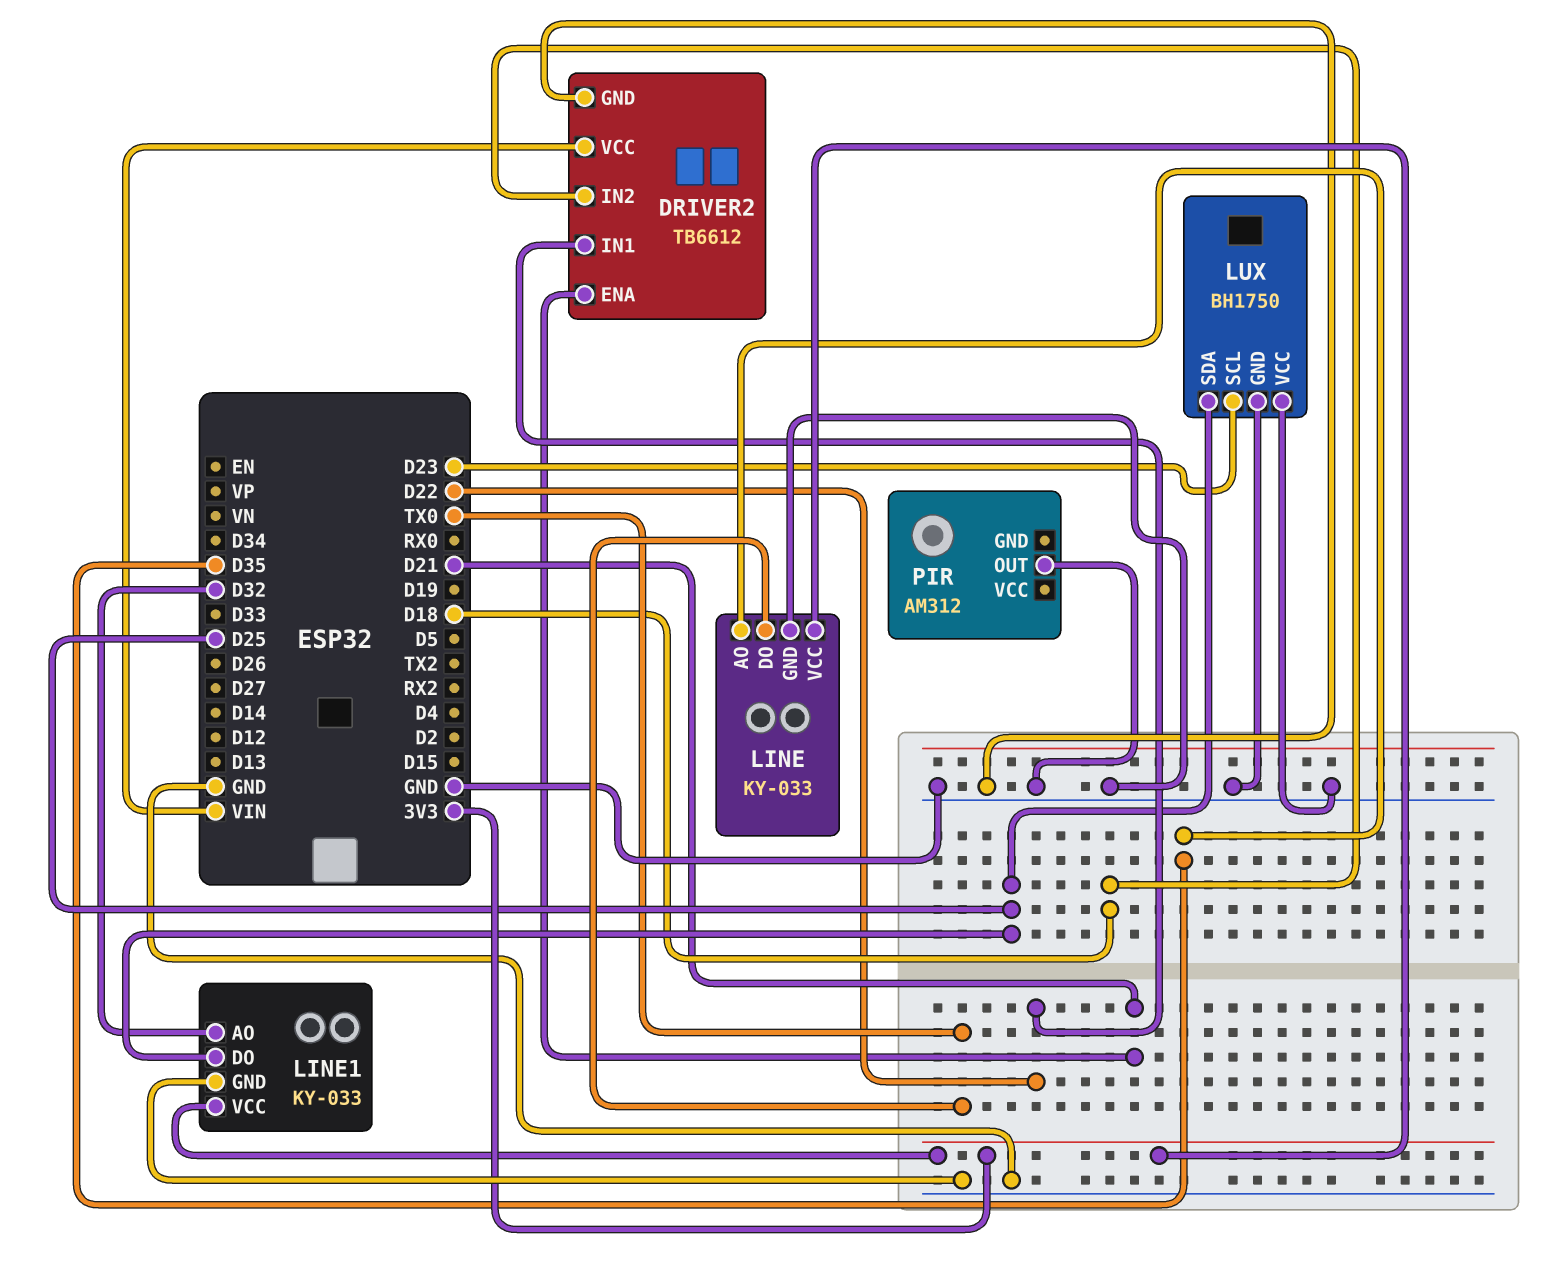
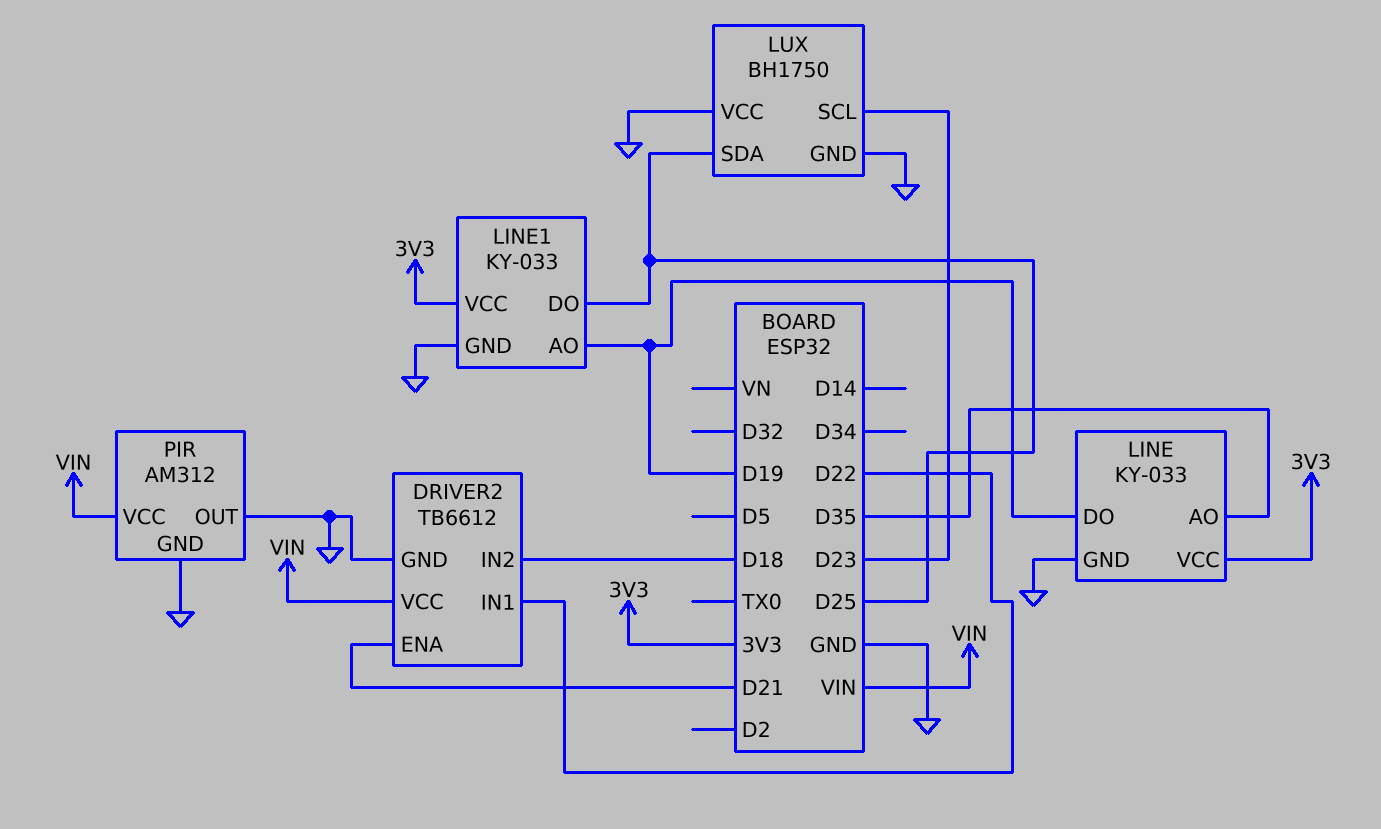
LINE pin DO: TX0 -> D19
LINE1 pin AO: D32 -> D19
PIR pin GND: none -> GND
PIR pin VCC: none -> VIN

